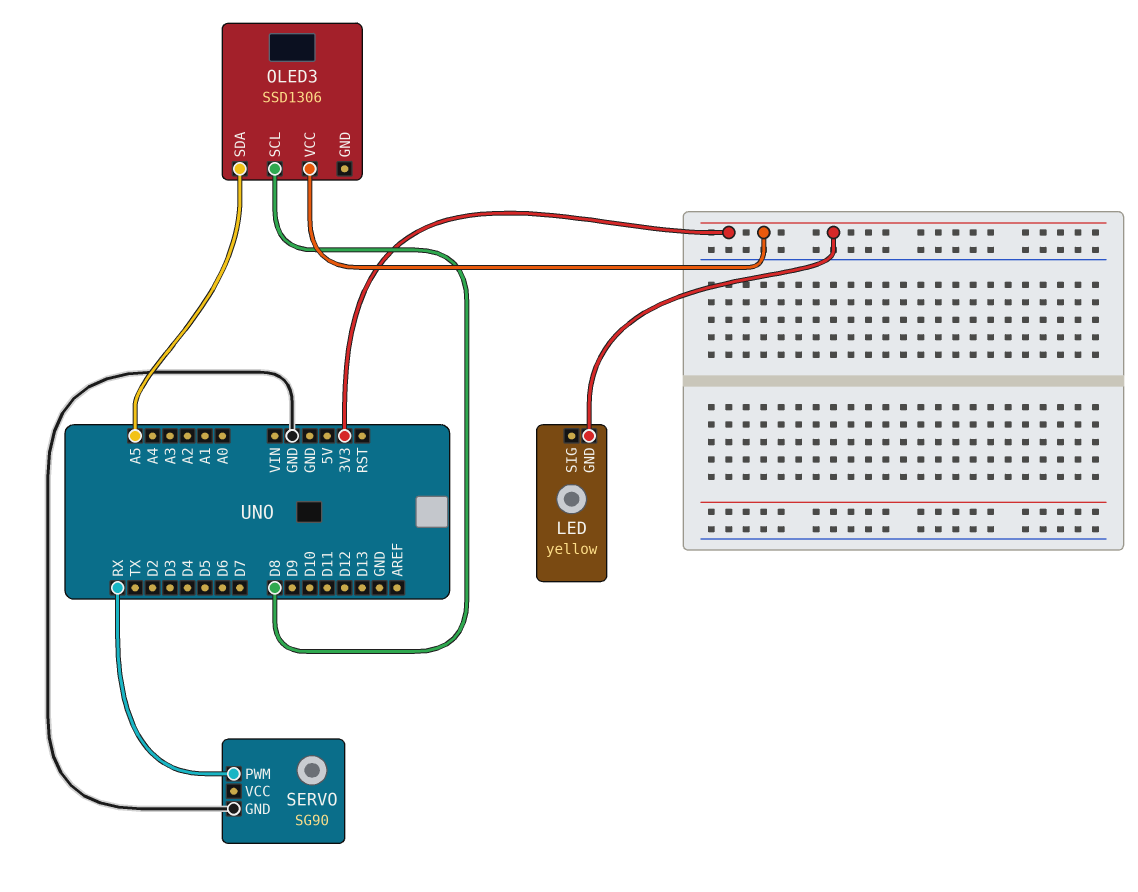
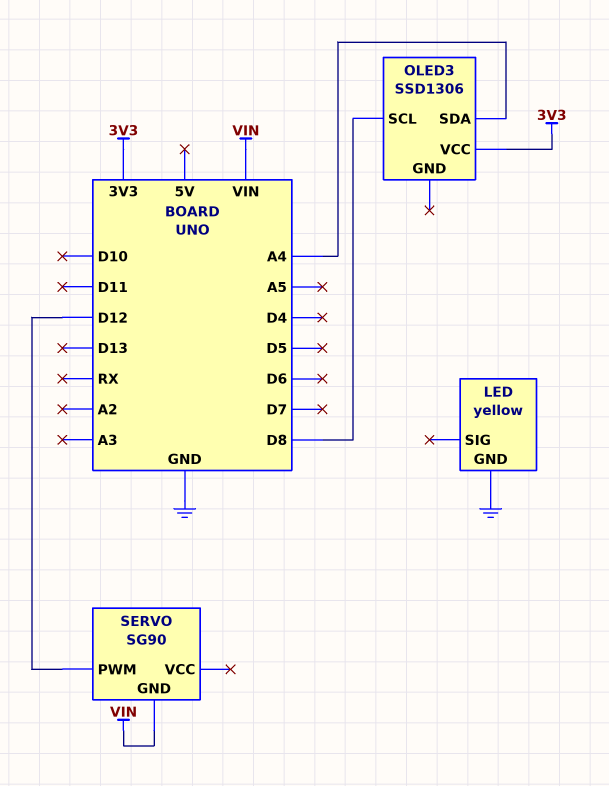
LED pin GND: 3V3 -> GND
OLED3 pin SDA: A5 -> A4
SERVO pin GND: GND -> VIN
SERVO pin PWM: RX -> D12

